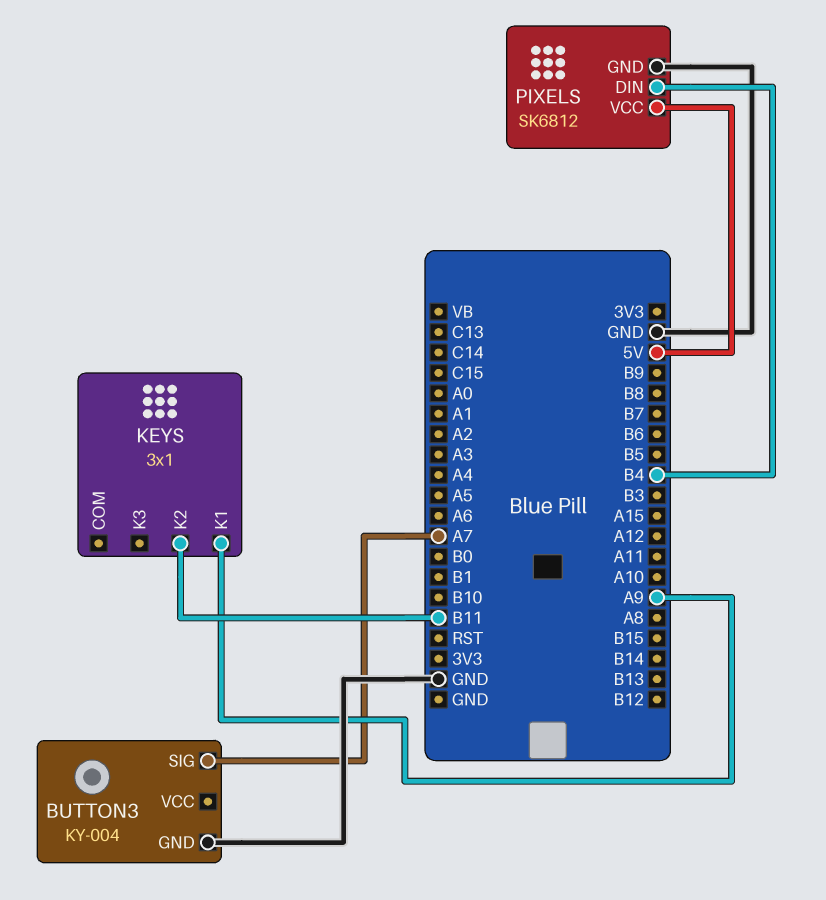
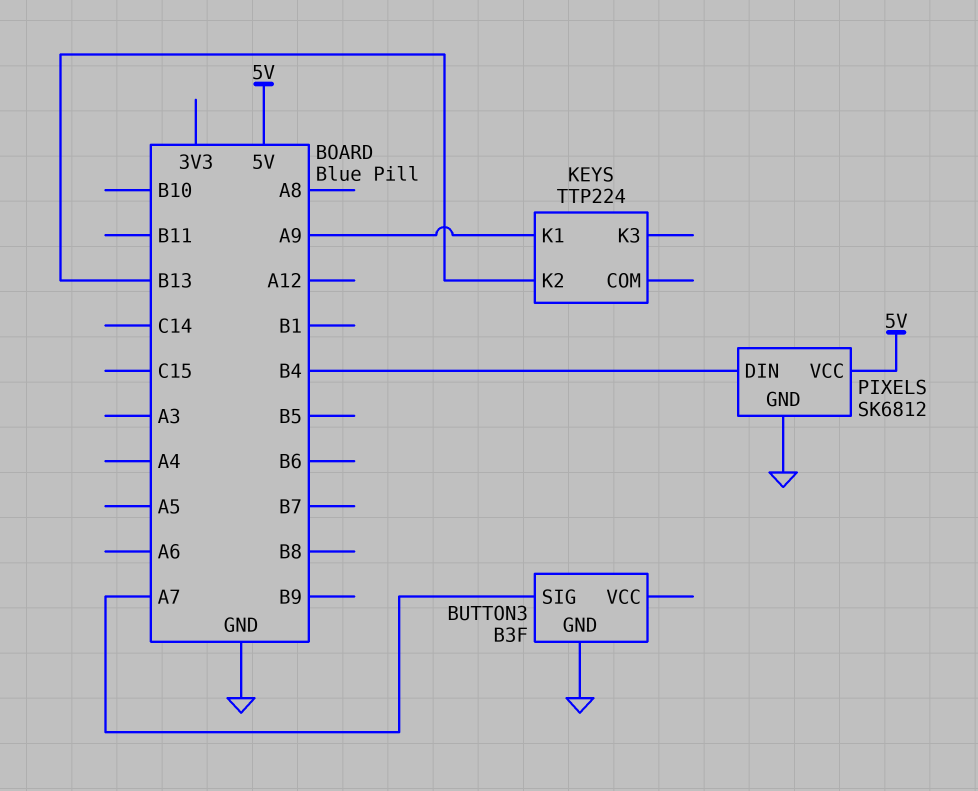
BUTTON3: KY-004 -> B3F
KEYS: 3x1 -> TTP224
KEYS pin K2: B11 -> B13

